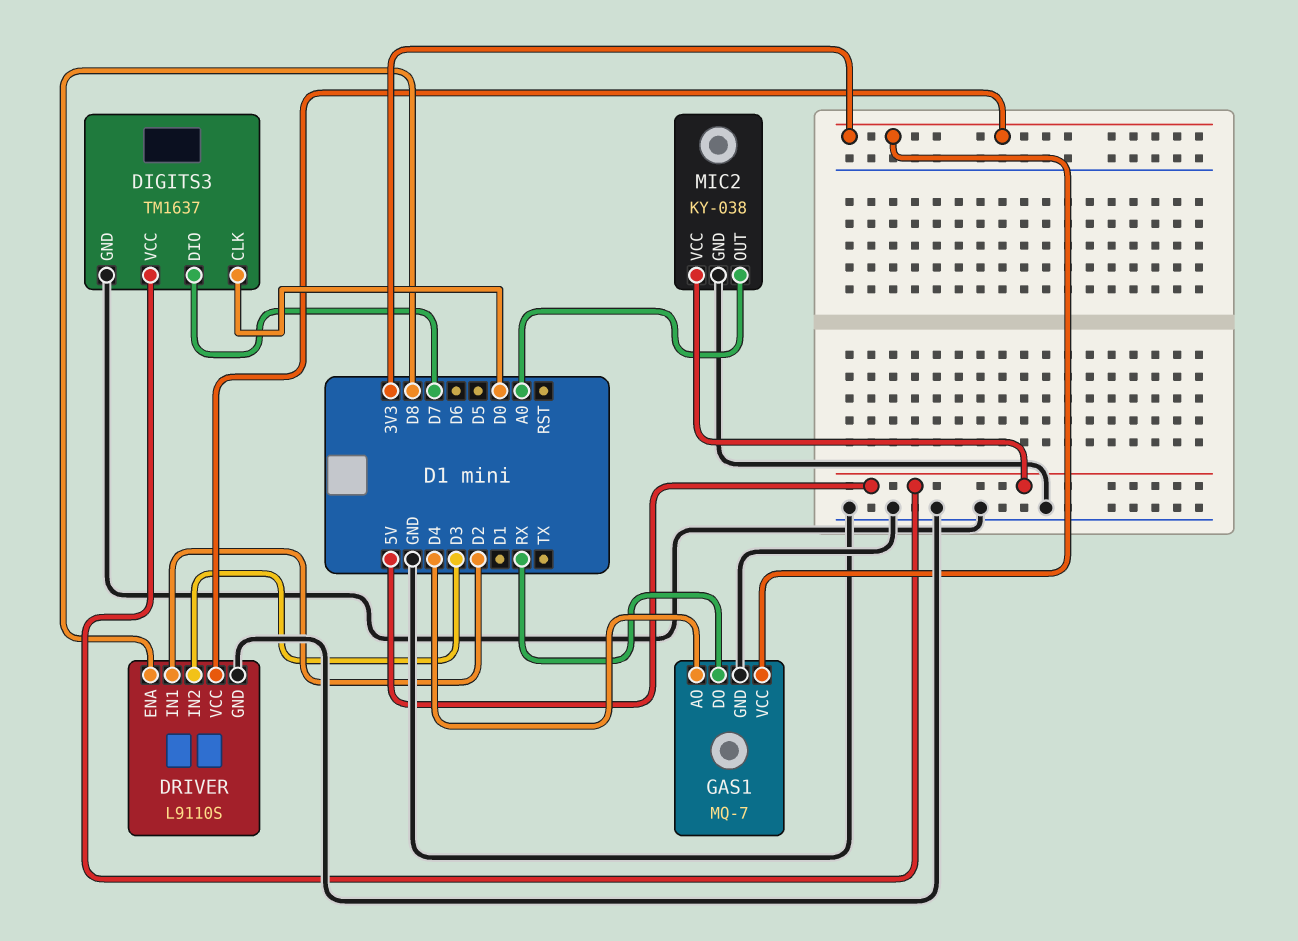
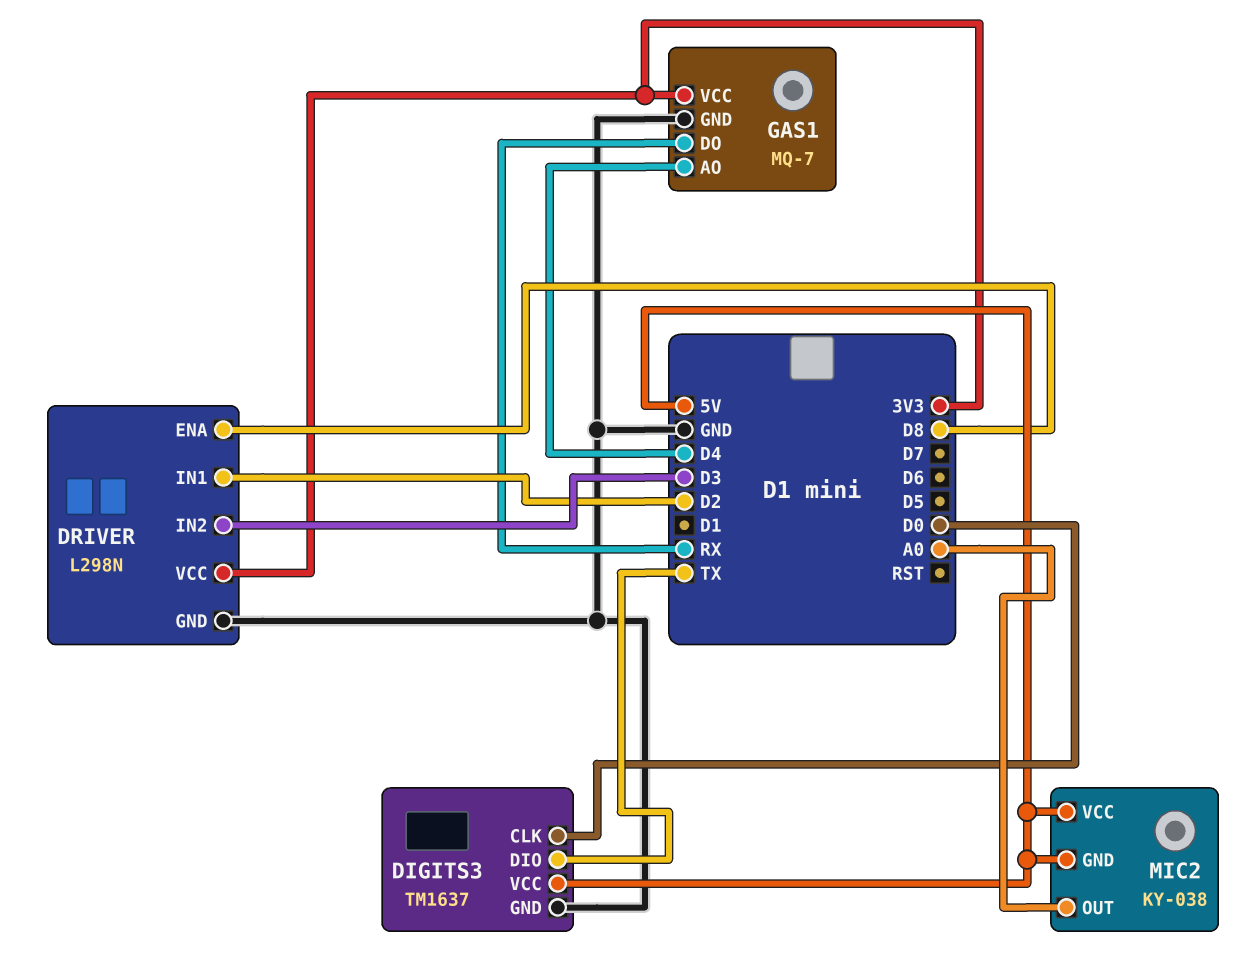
DIGITS3 pin DIO: D7 -> TX
DRIVER: L9110S -> L298N
MIC2 pin GND: GND -> 5V

